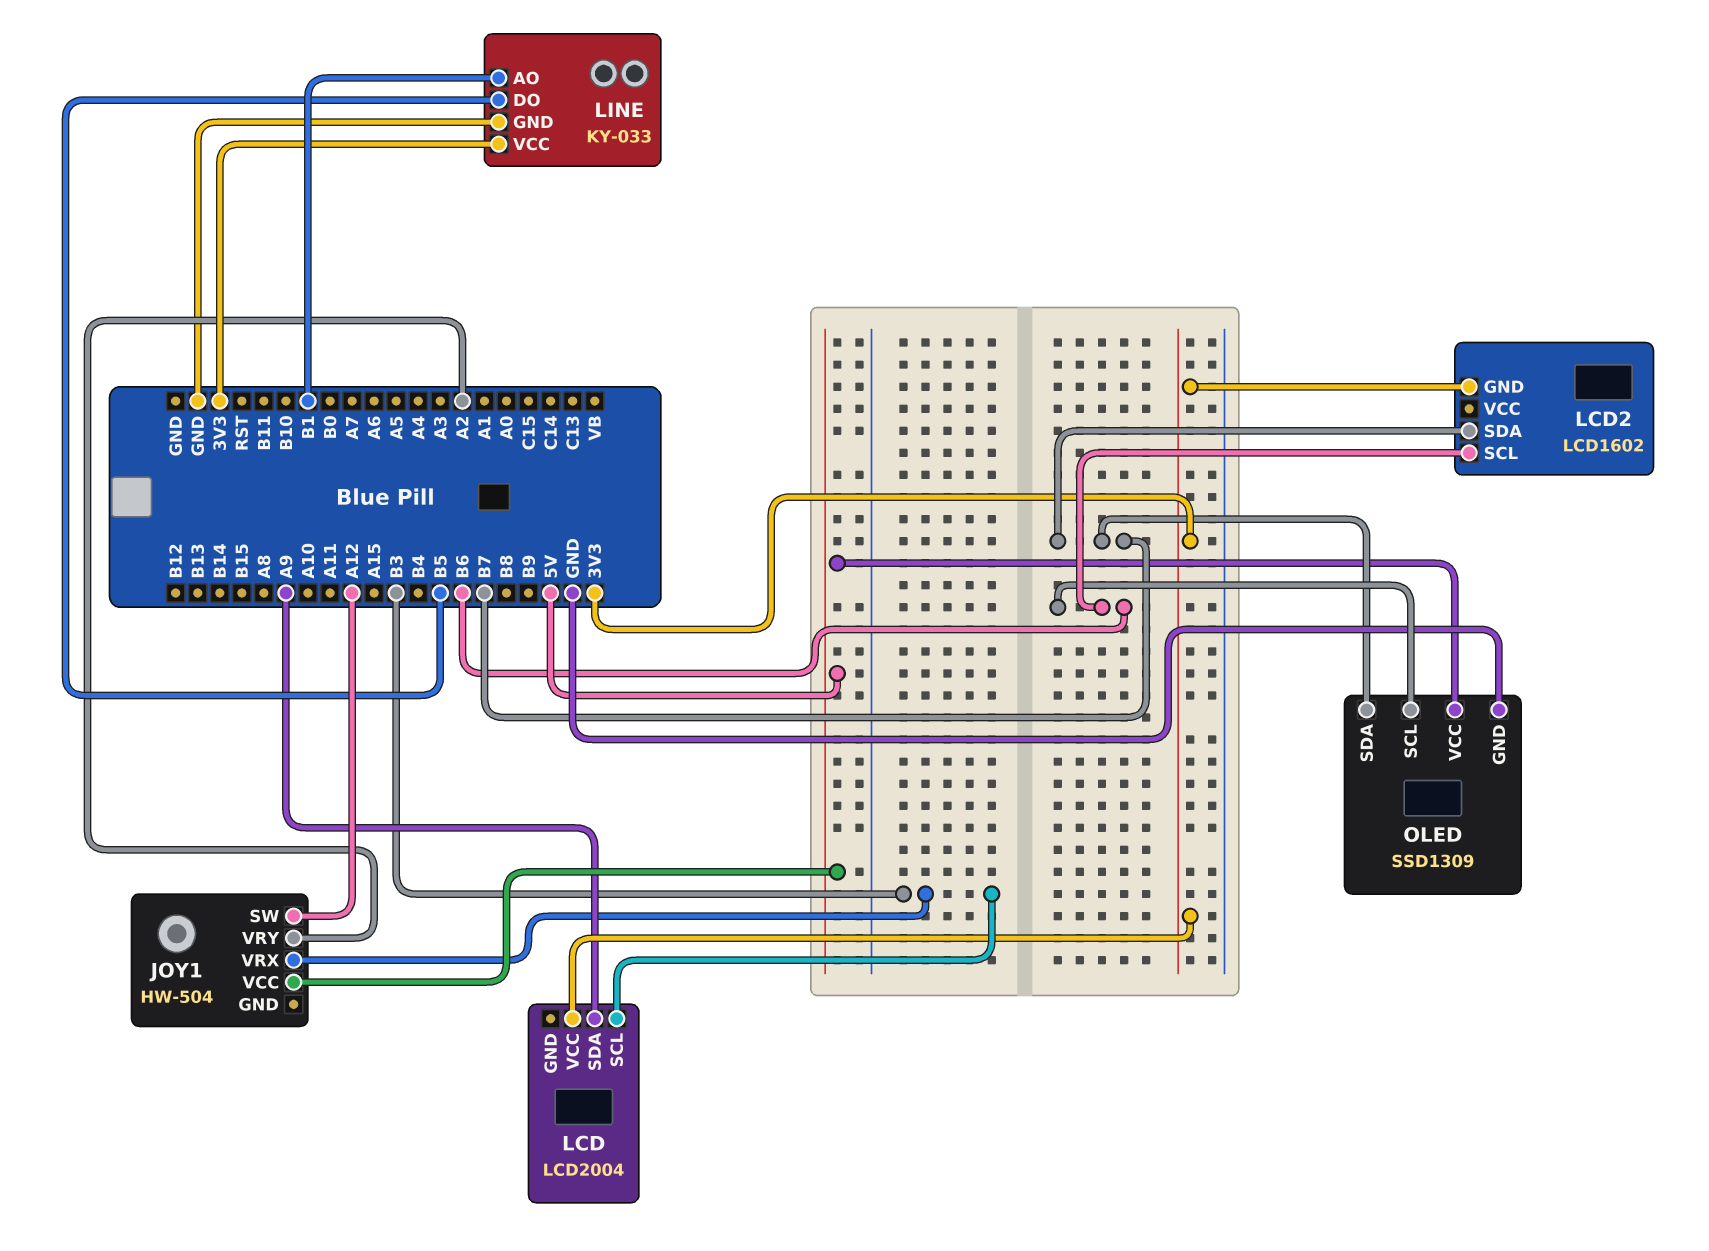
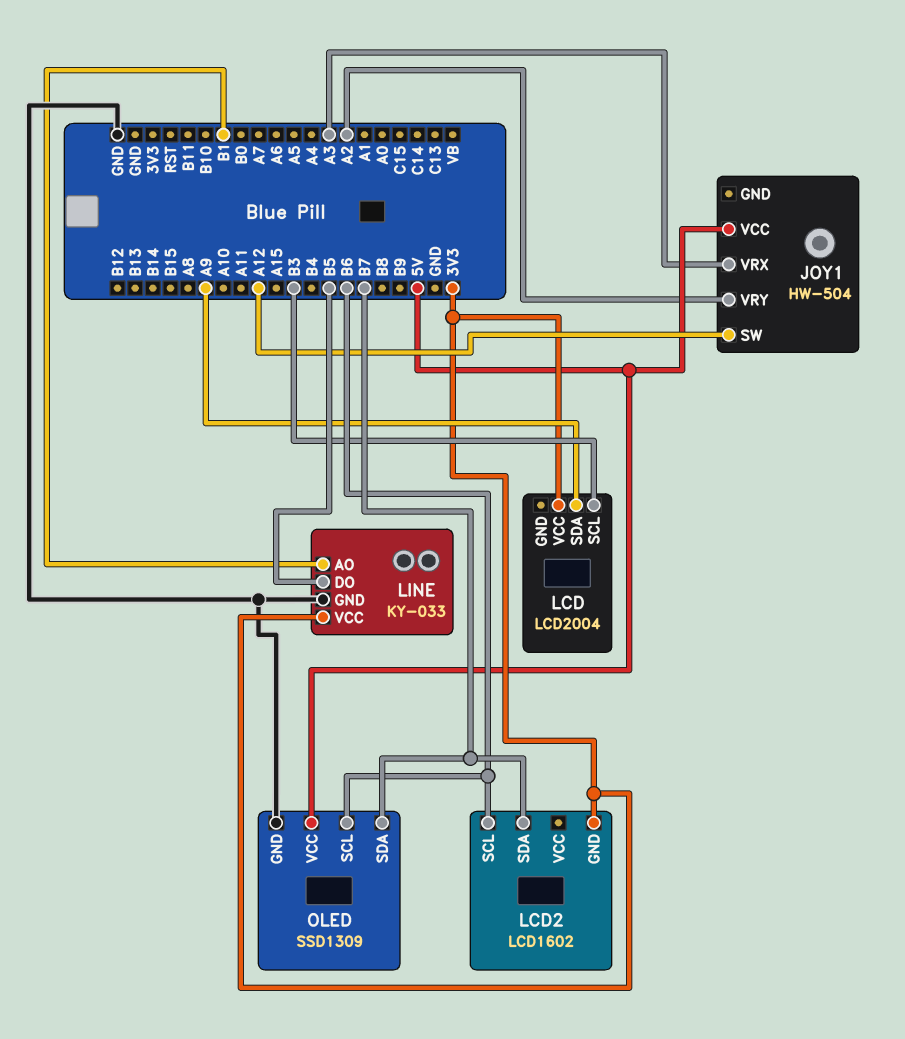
JOY1 pin VRX: B3 -> A3

